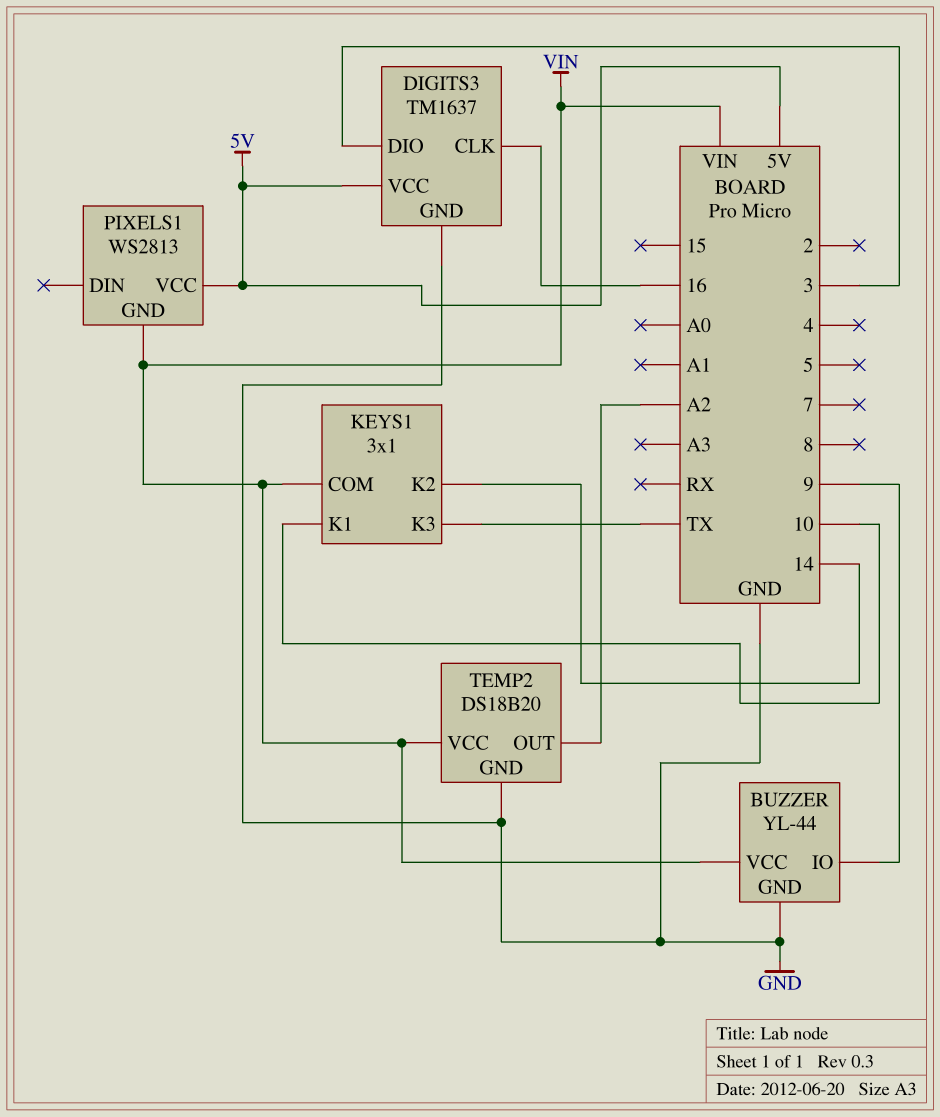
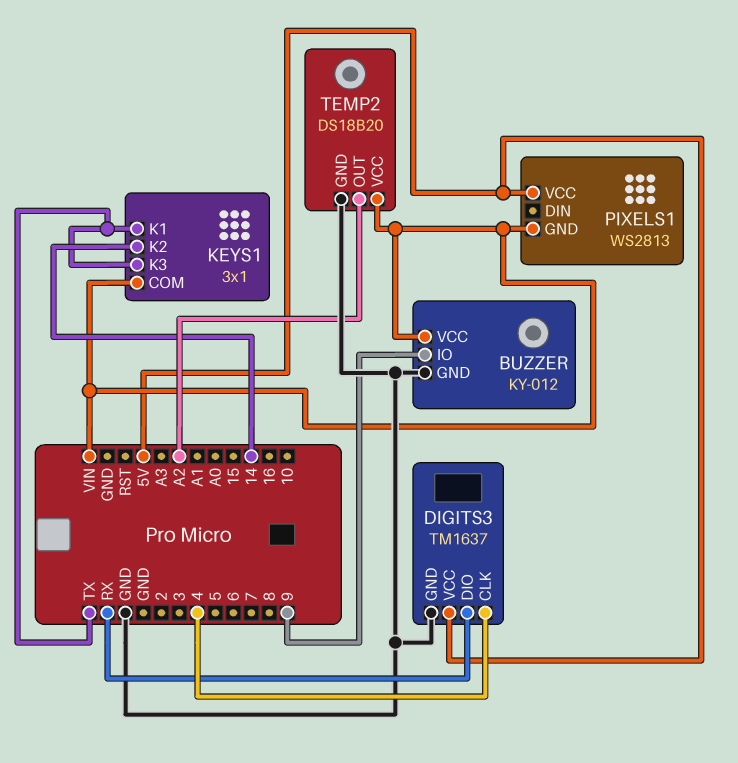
BUZZER: YL-44 -> KY-012
DIGITS3 pin CLK: 16 -> 4
DIGITS3 pin DIO: 3 -> RX
KEYS1 pin K1: 10 -> TX

